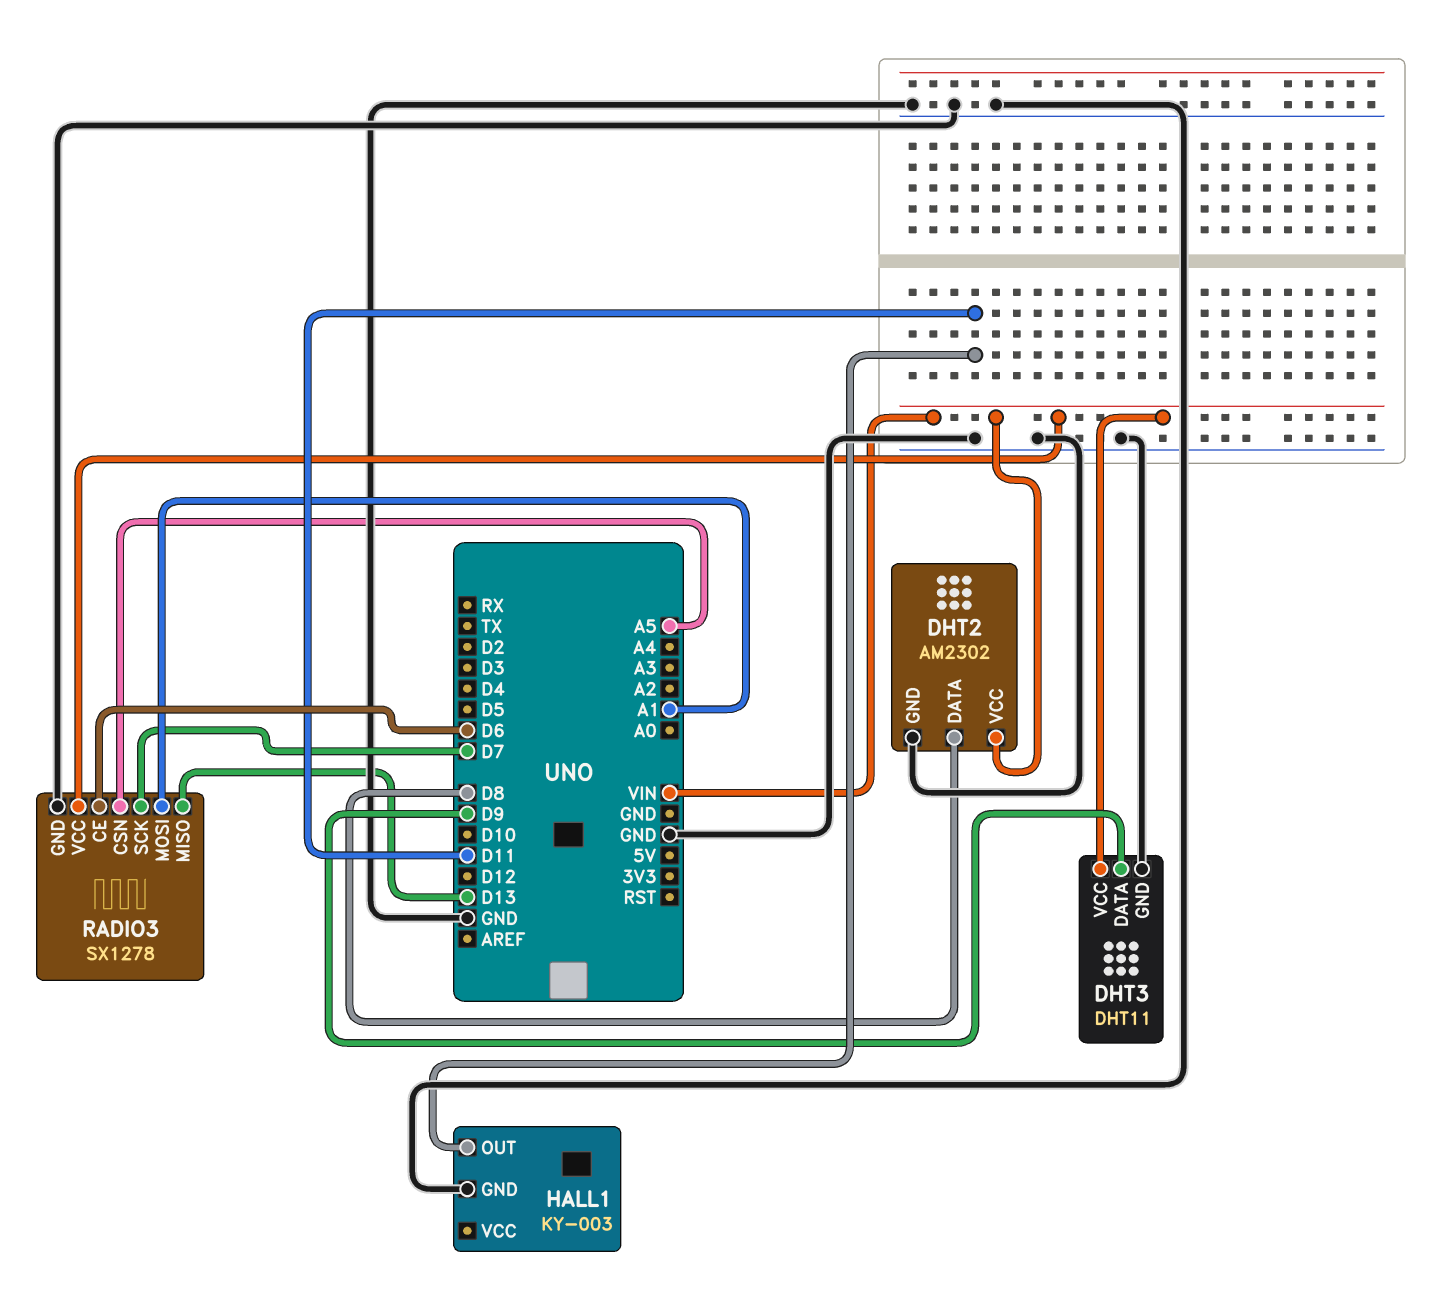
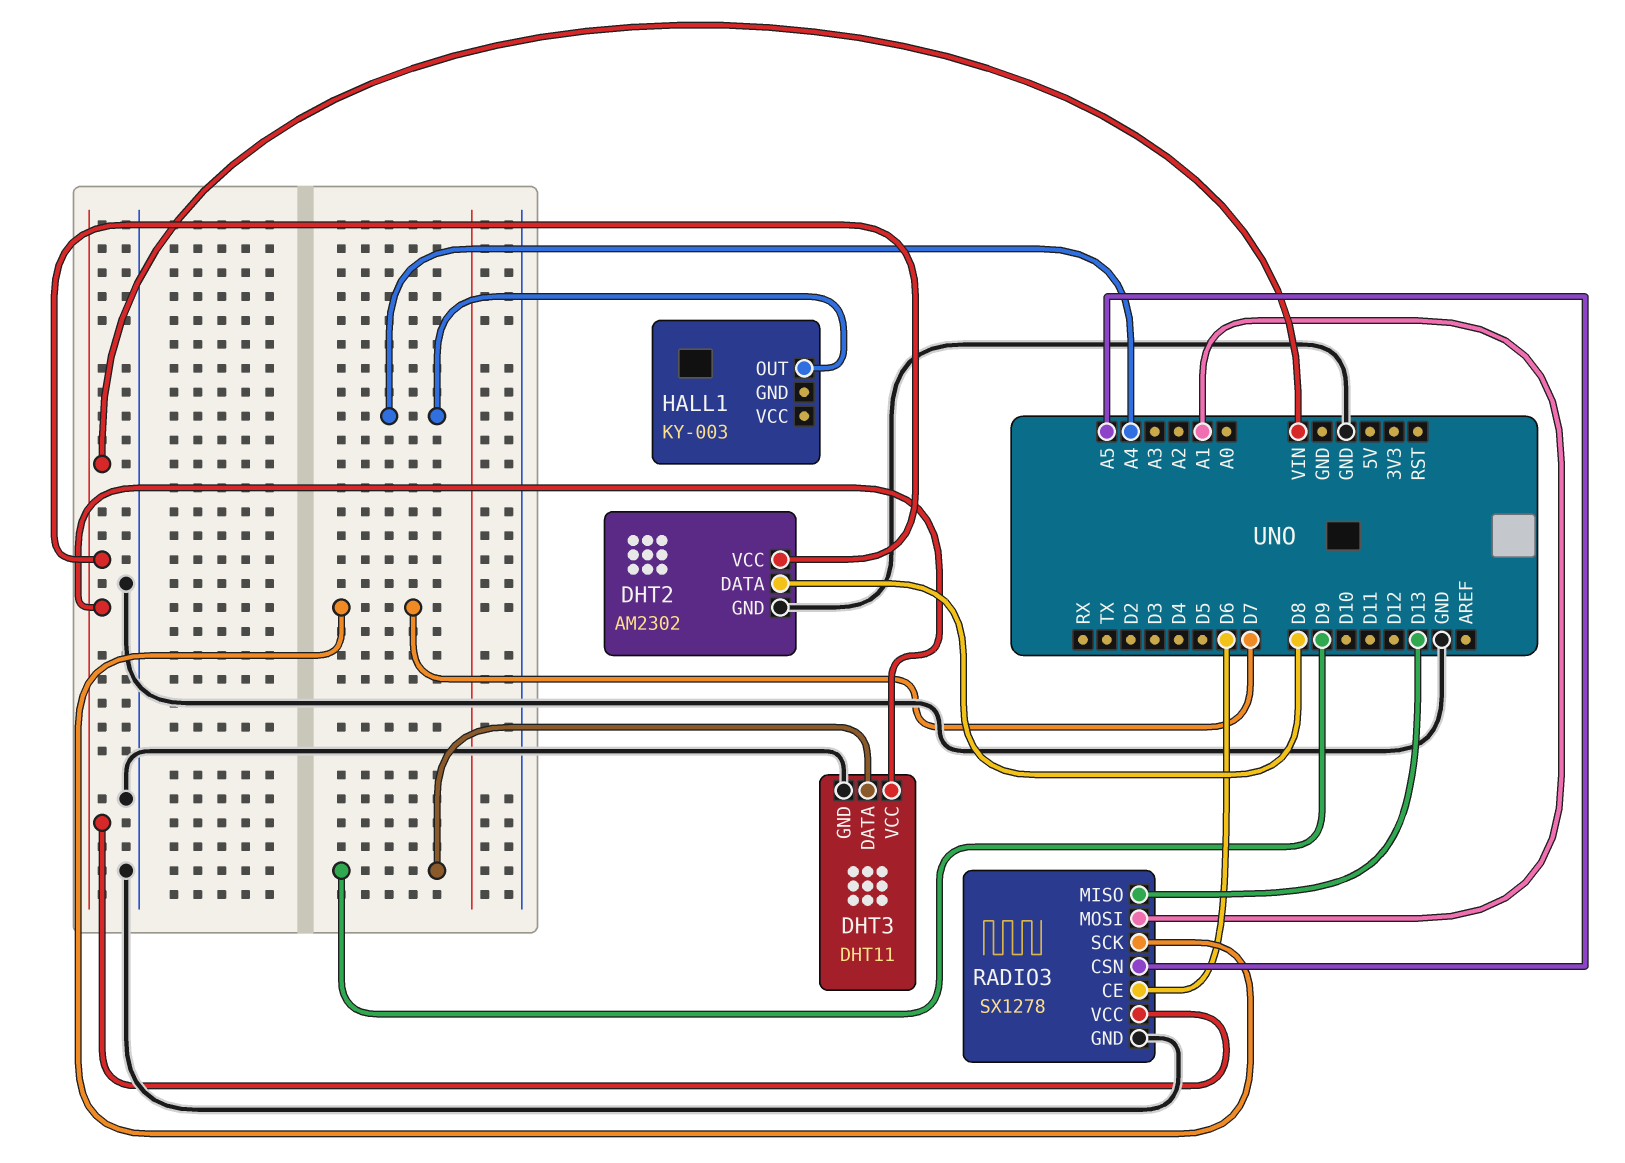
HALL1 pin GND: GND -> none
HALL1 pin OUT: D11 -> A4

